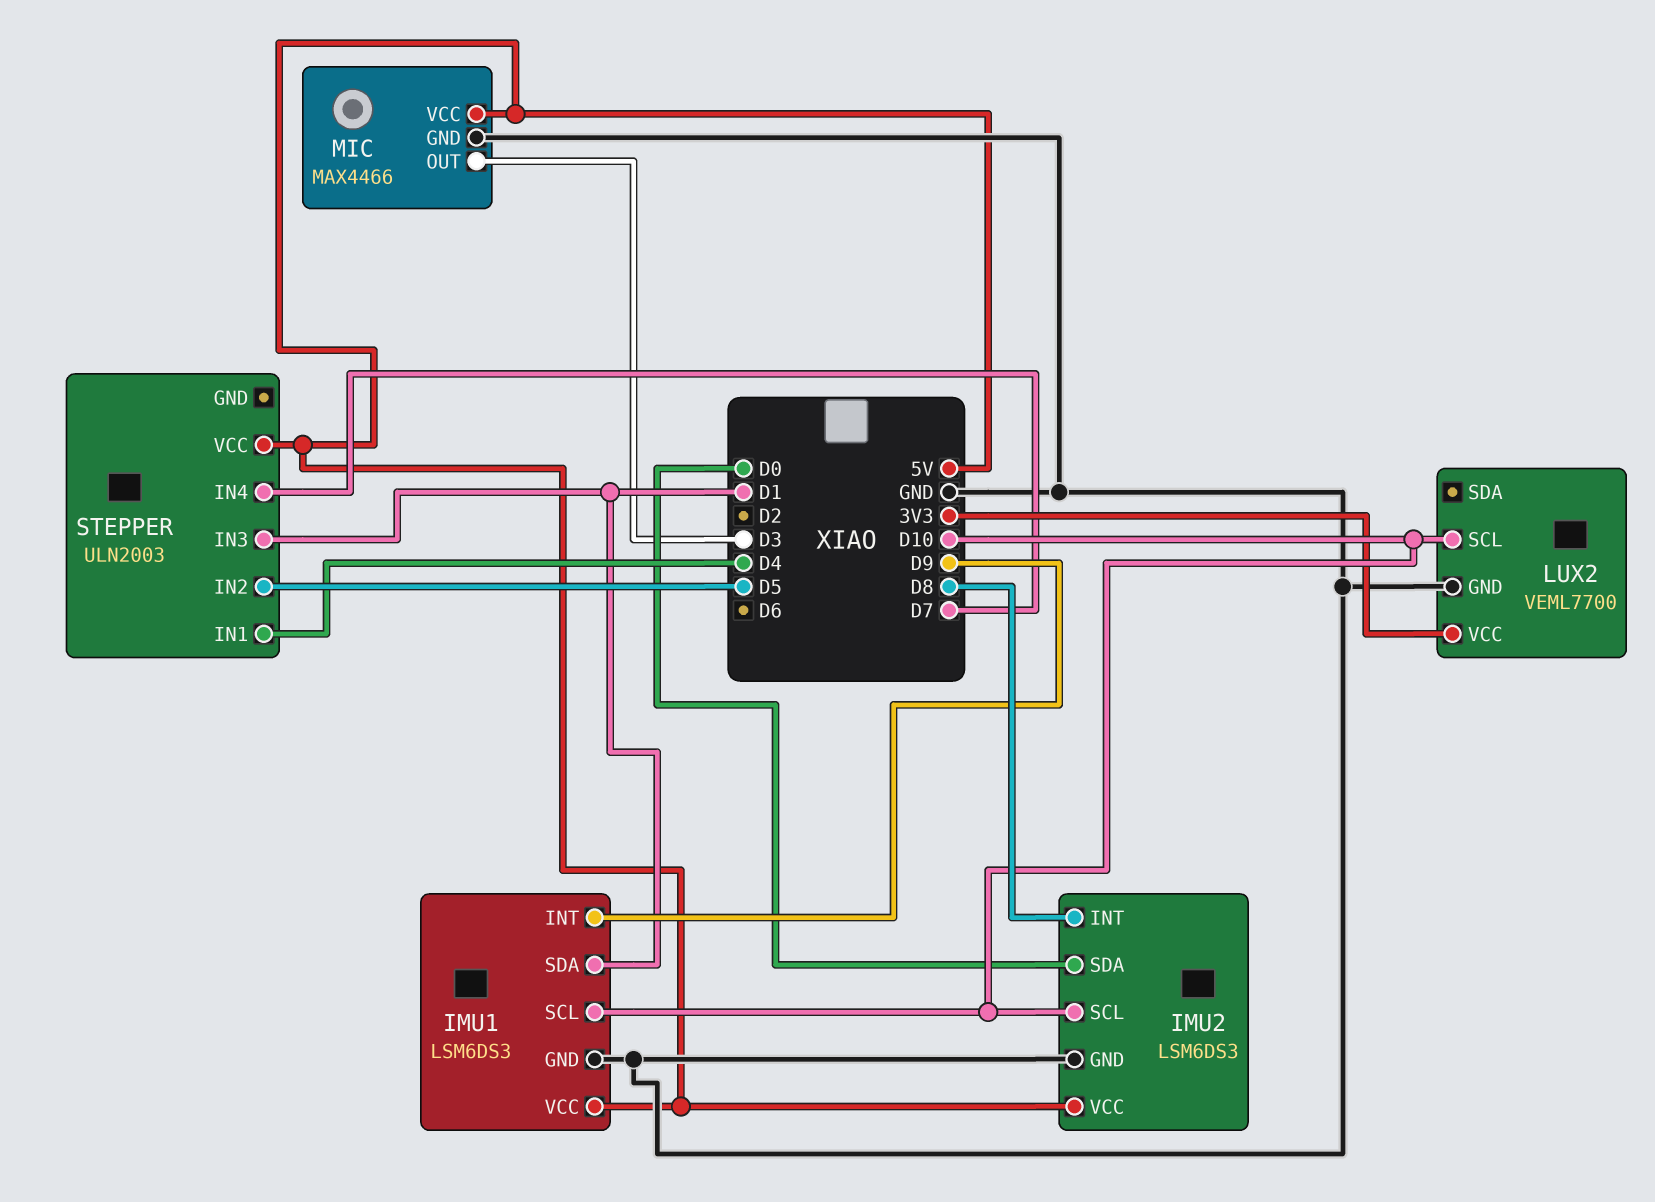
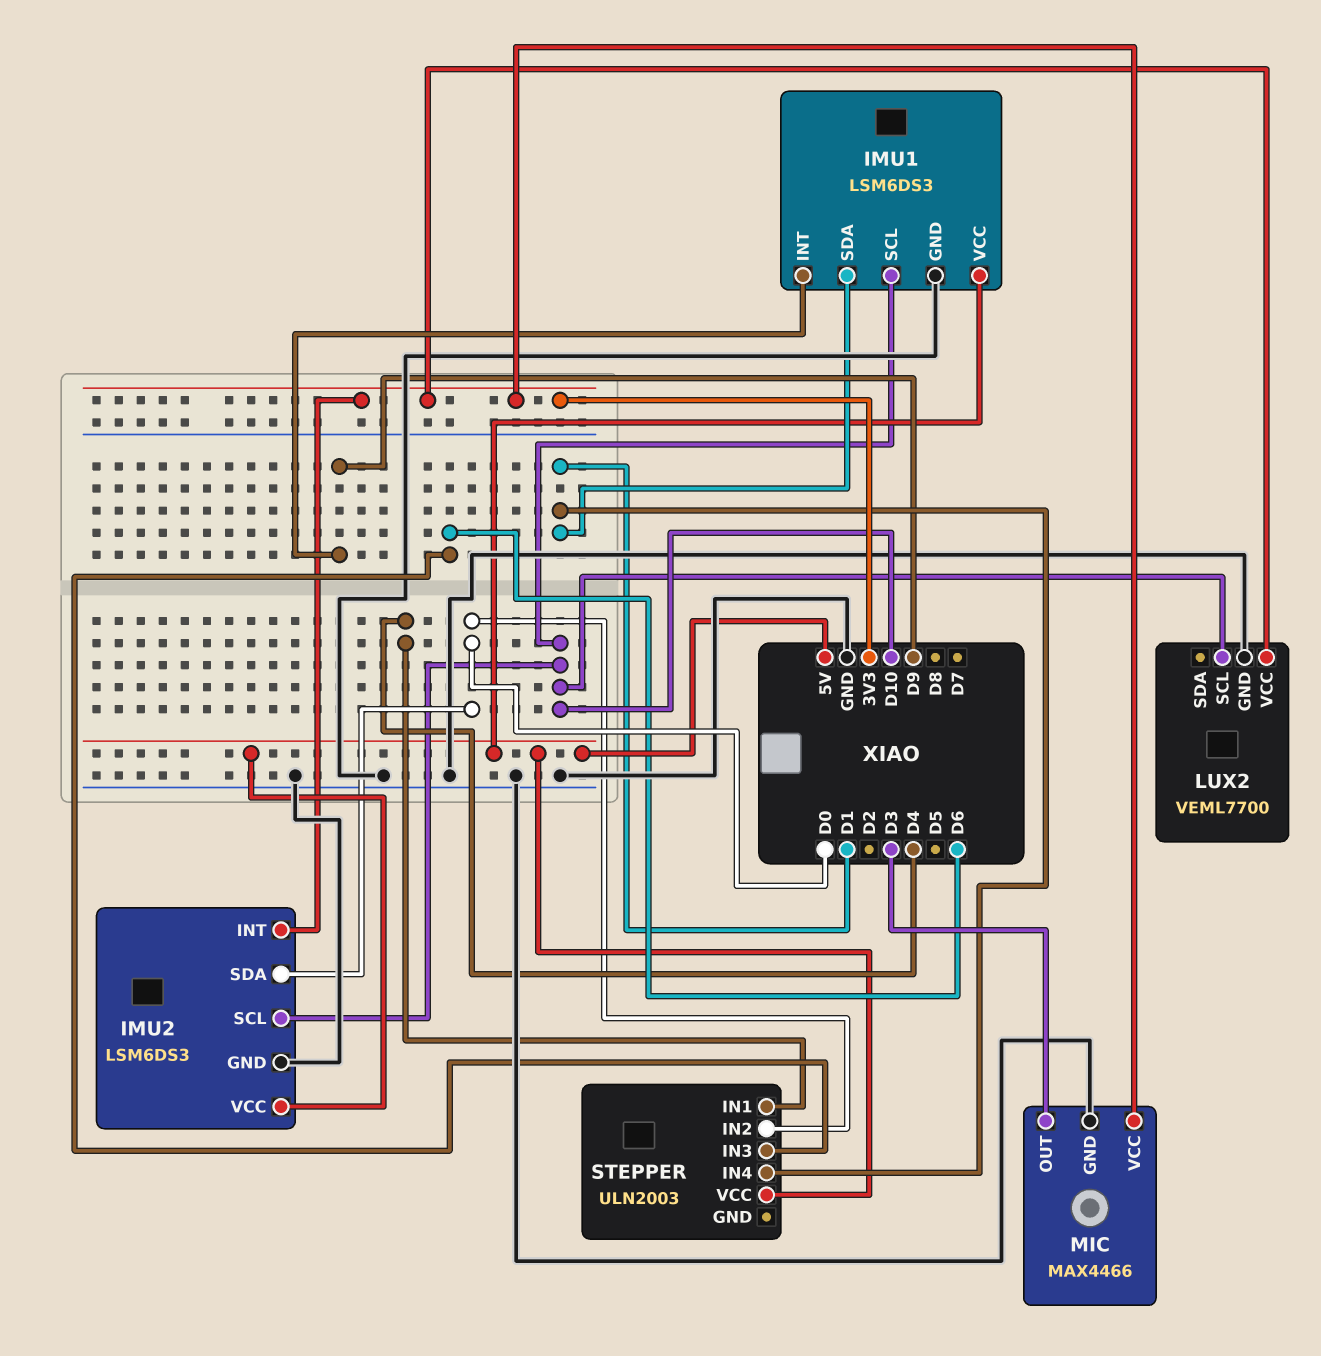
IMU2 pin INT: D8 -> 3V3
MIC pin VCC: 5V -> 3V3
STEPPER pin IN2: D5 -> D0
STEPPER pin IN3: D1 -> D6
STEPPER pin IN4: D7 -> D1

